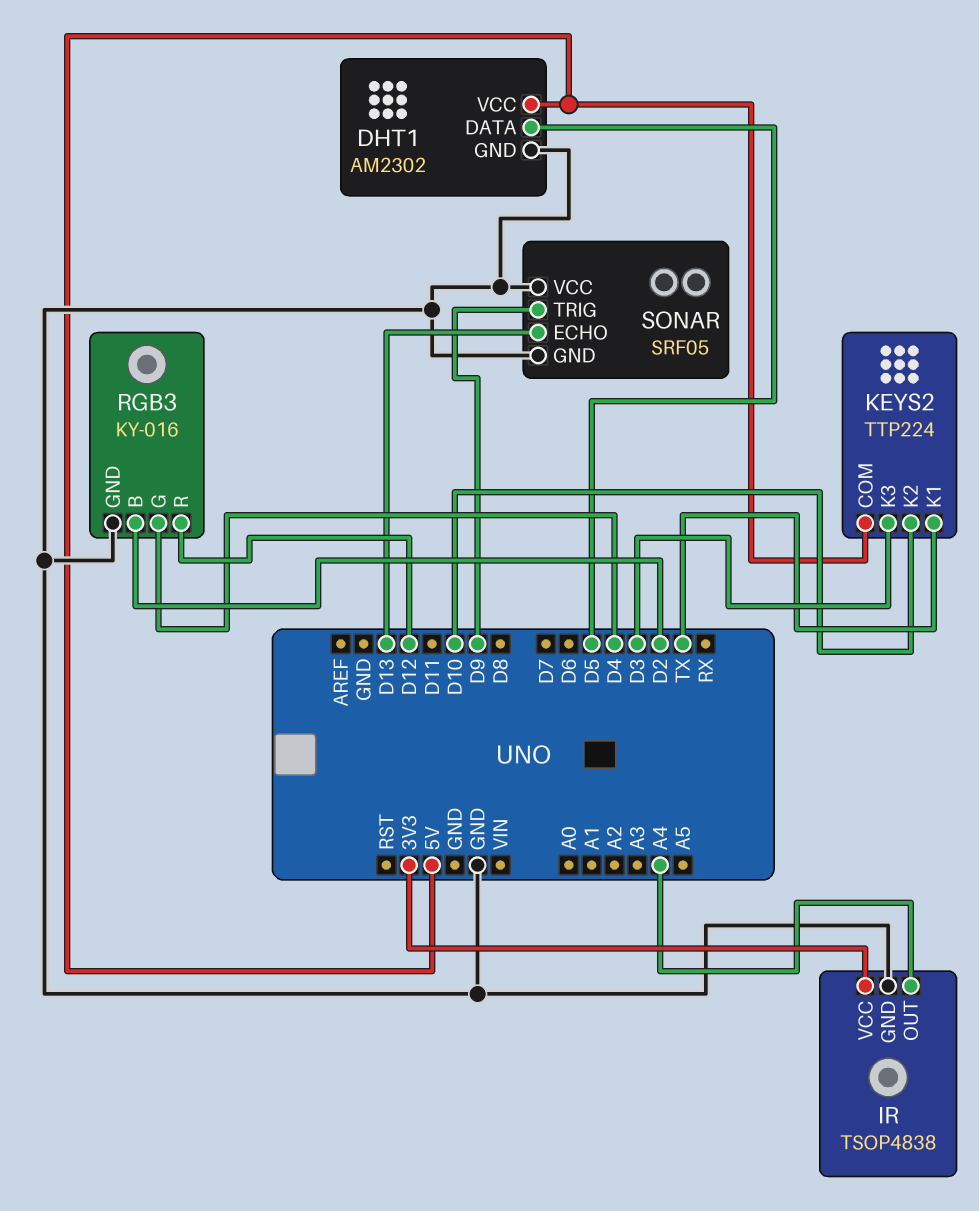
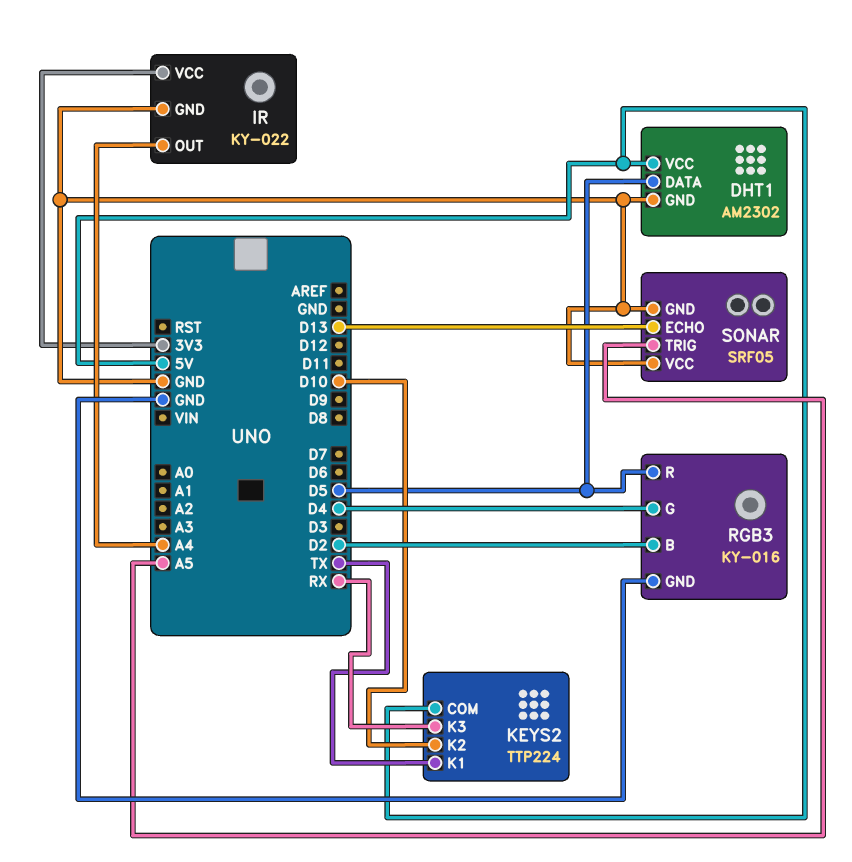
IR: TSOP4838 -> KY-022
KEYS2 pin K3: D3 -> RX
RGB3 pin R: D12 -> D5
SONAR pin TRIG: D9 -> A5

